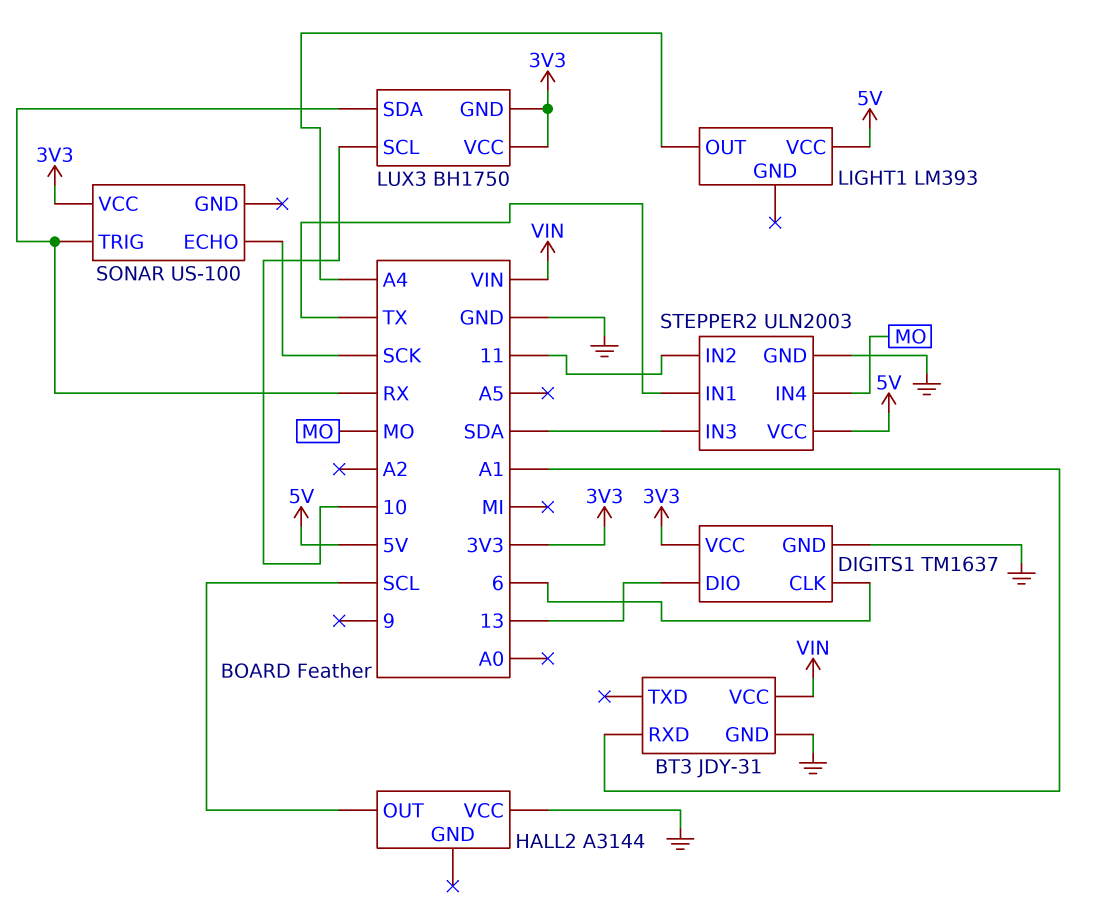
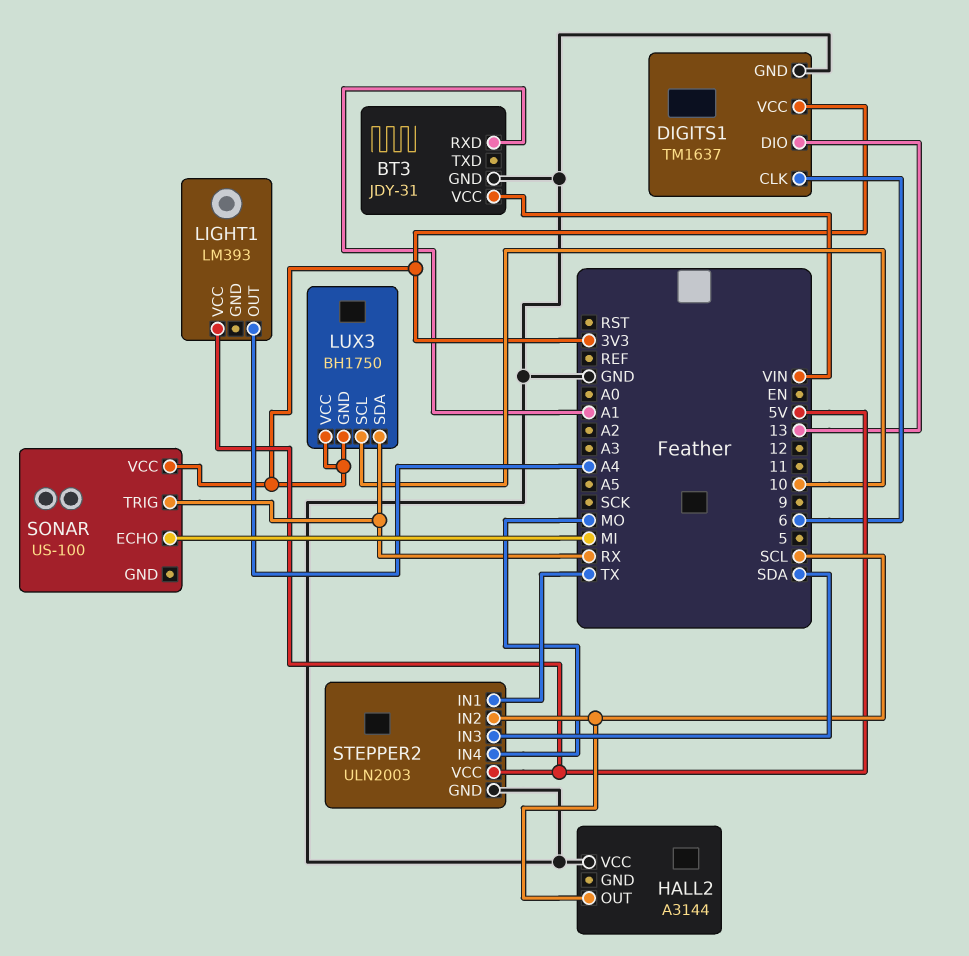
SONAR pin ECHO: SCK -> MI
STEPPER2 pin IN2: 11 -> SCL

